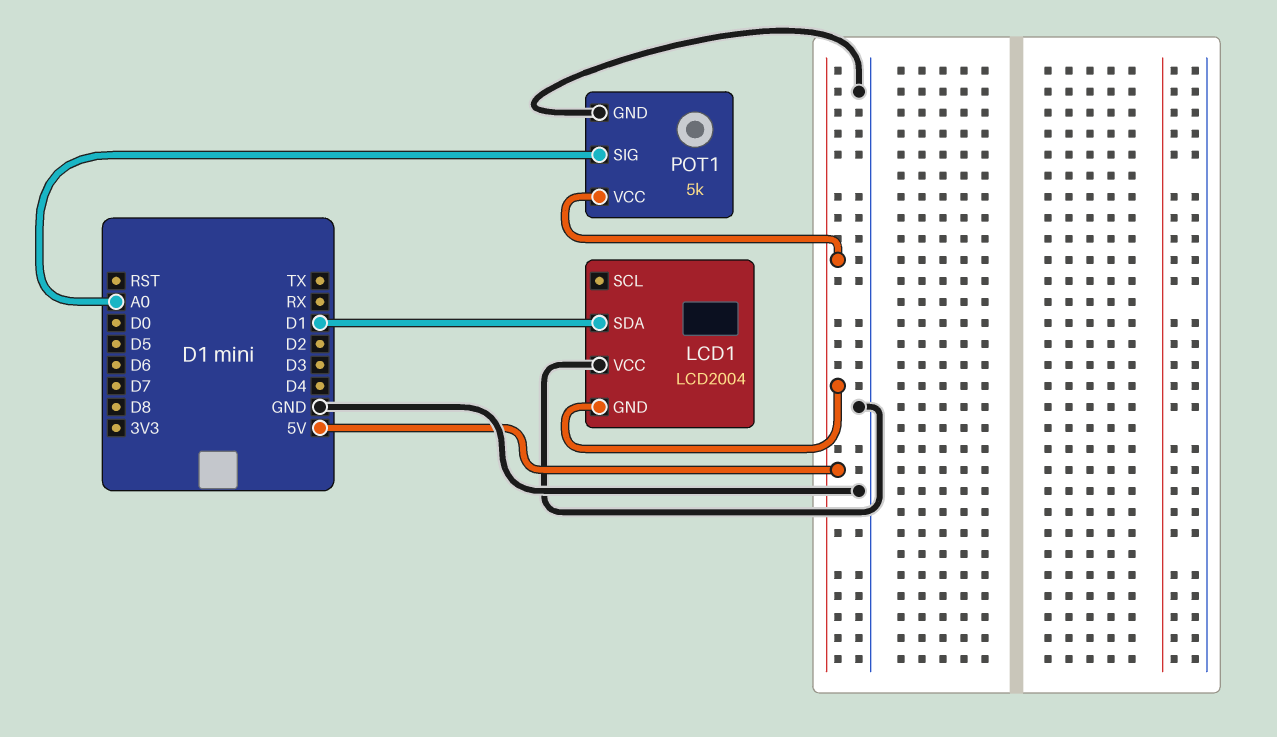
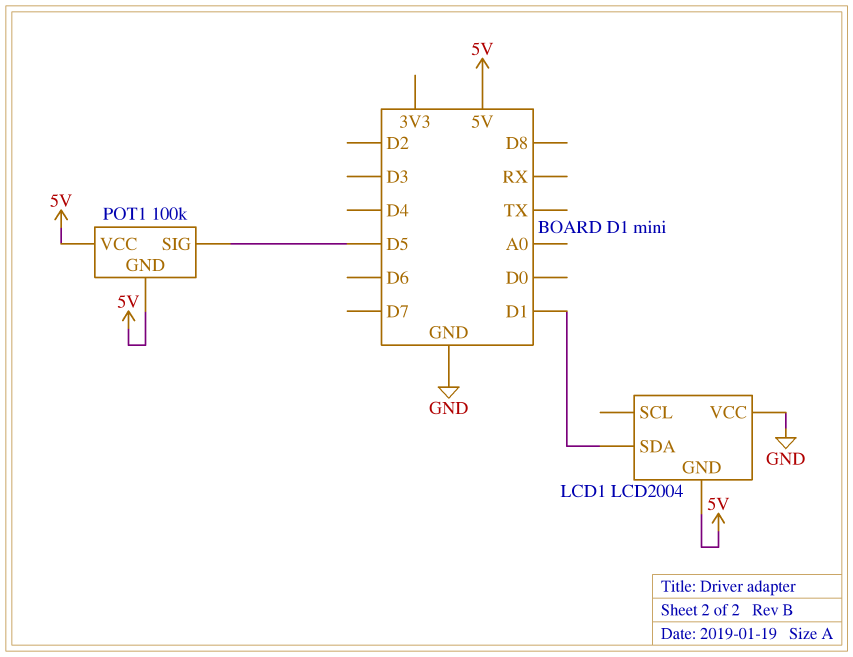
POT1: 5k -> 100k
POT1 pin GND: GND -> 5V
POT1 pin SIG: A0 -> D5

